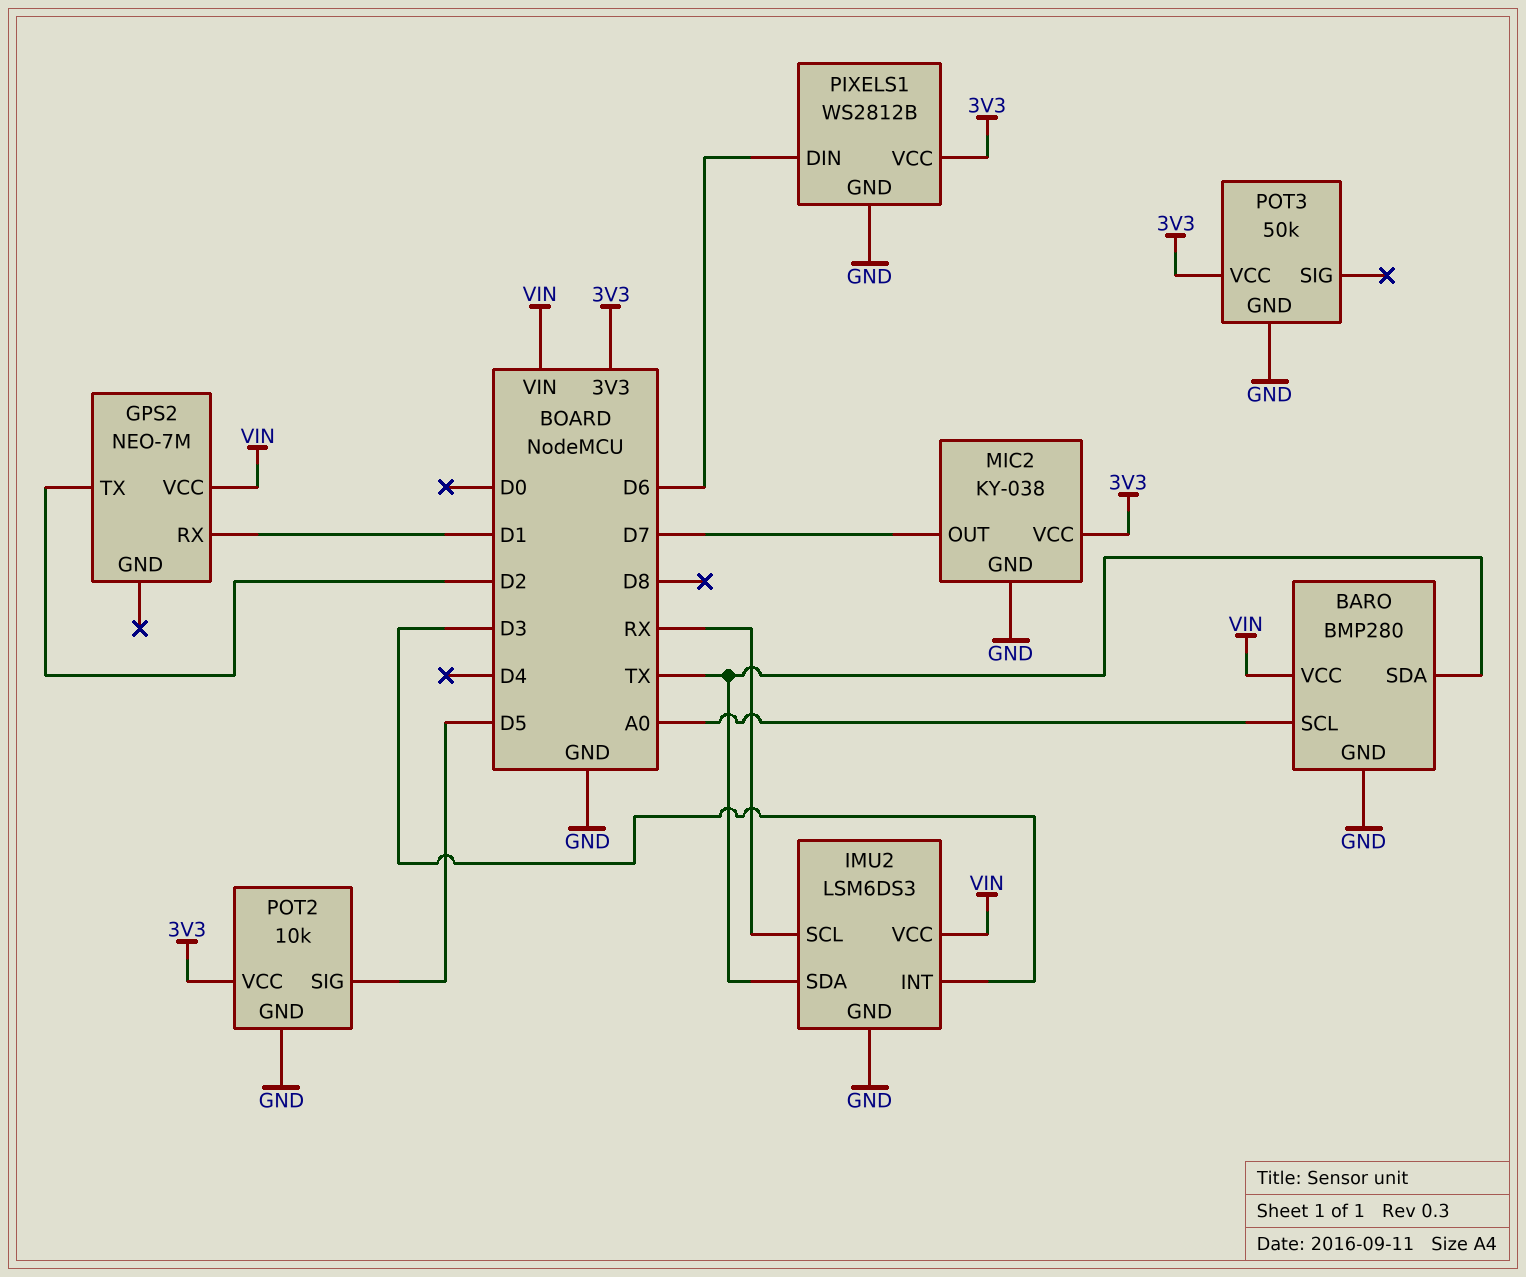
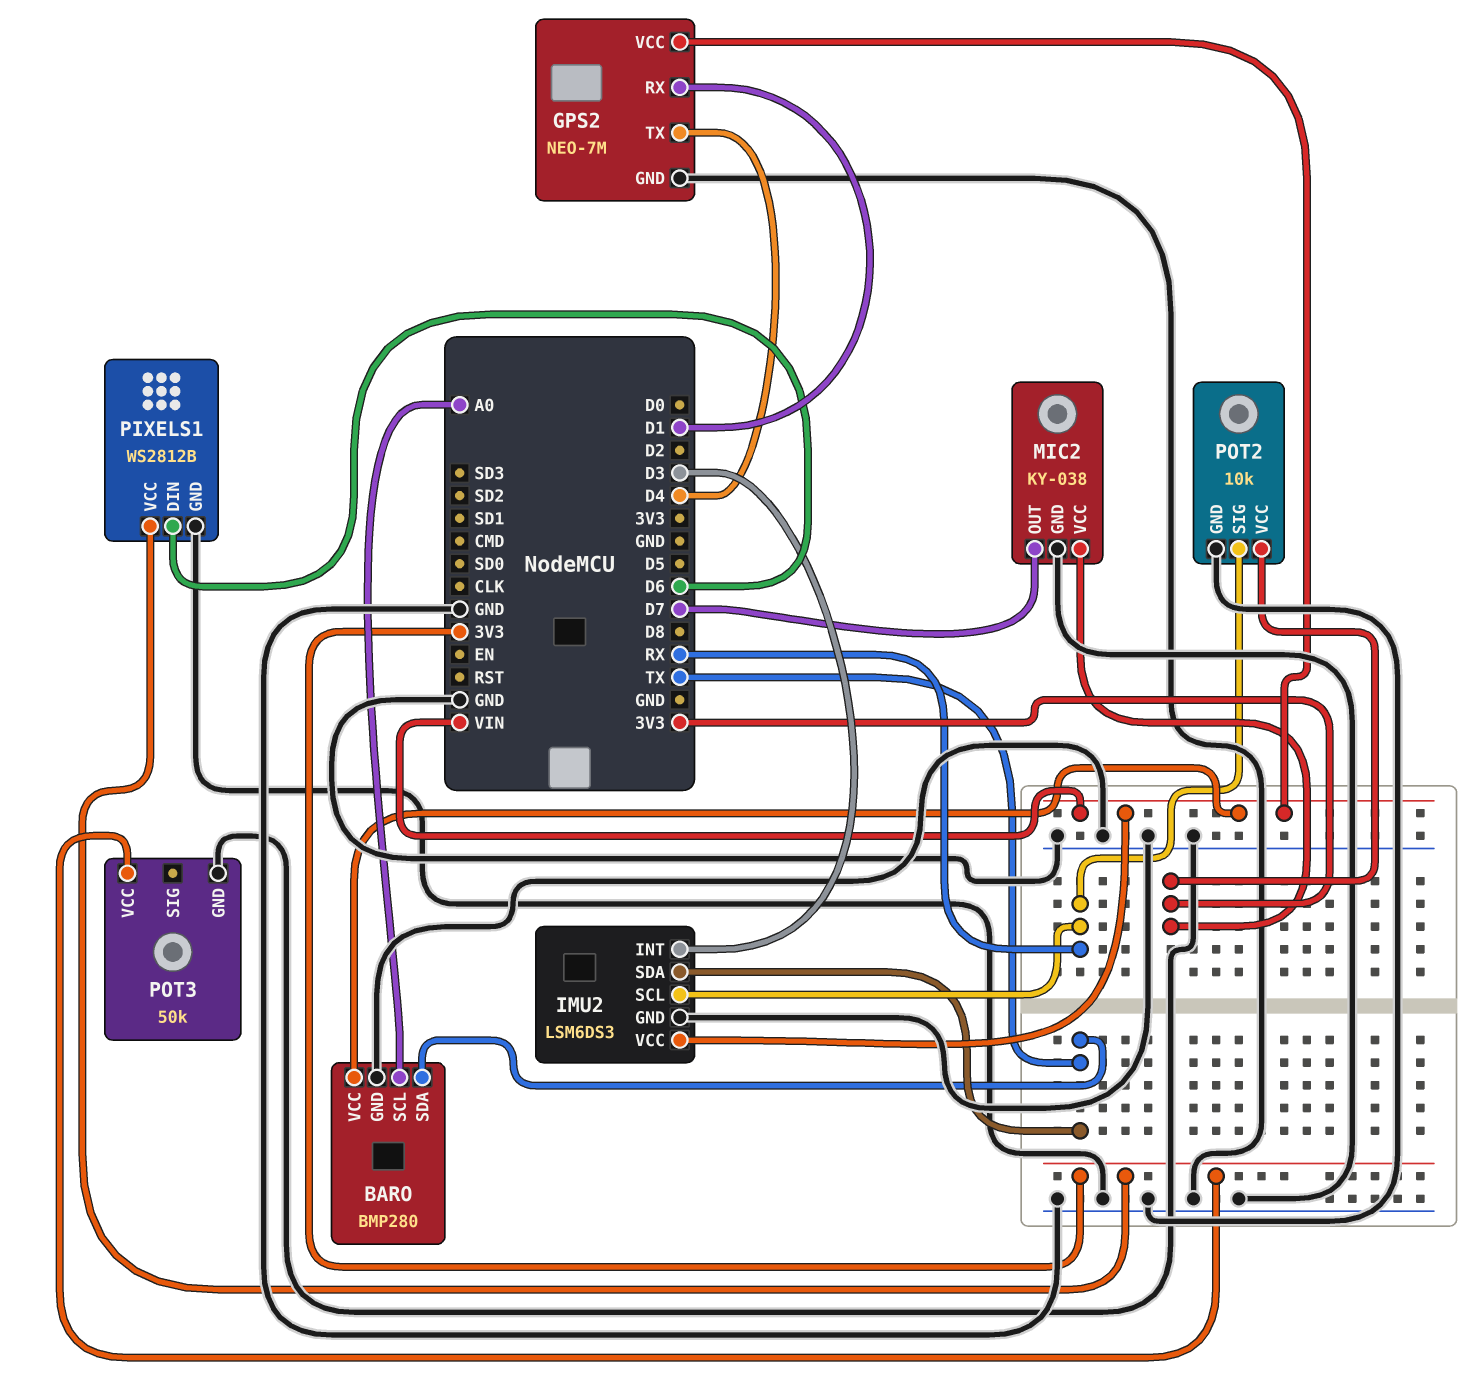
GPS2 pin GND: none -> GND
GPS2 pin TX: D2 -> D4
POT2 pin SIG: D5 -> RX

